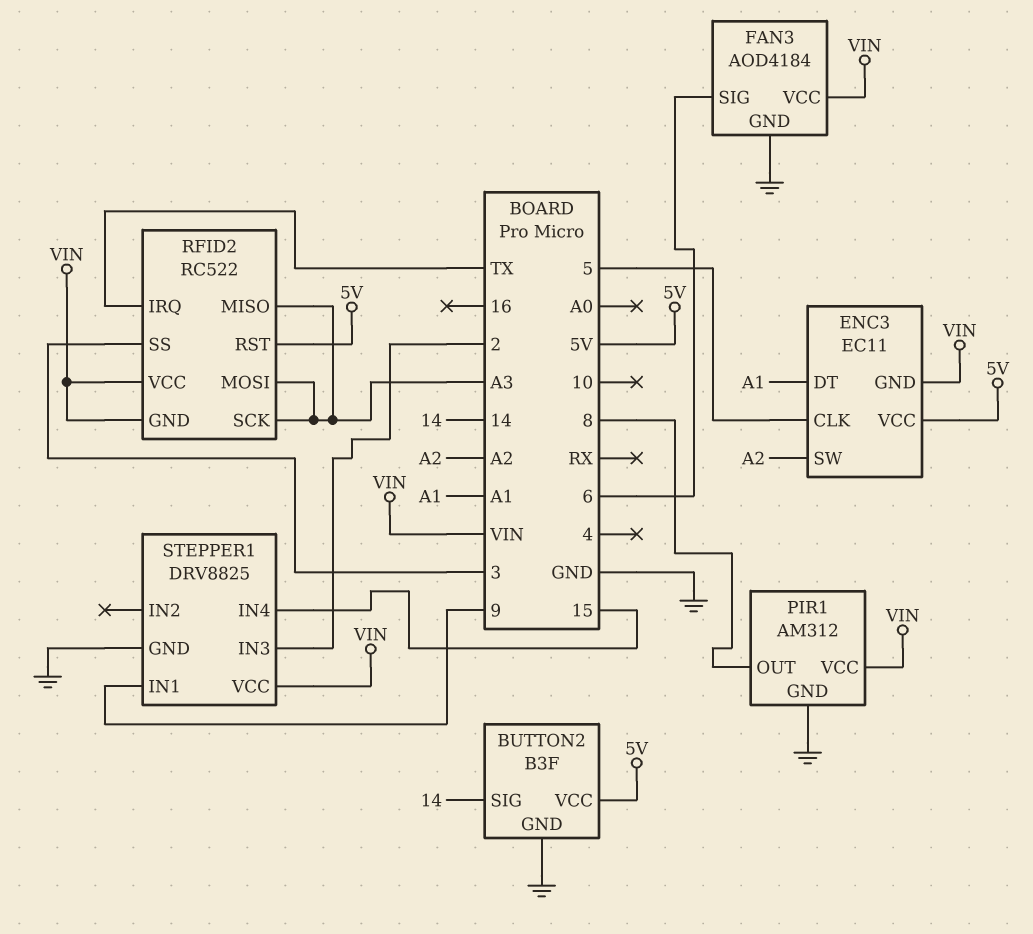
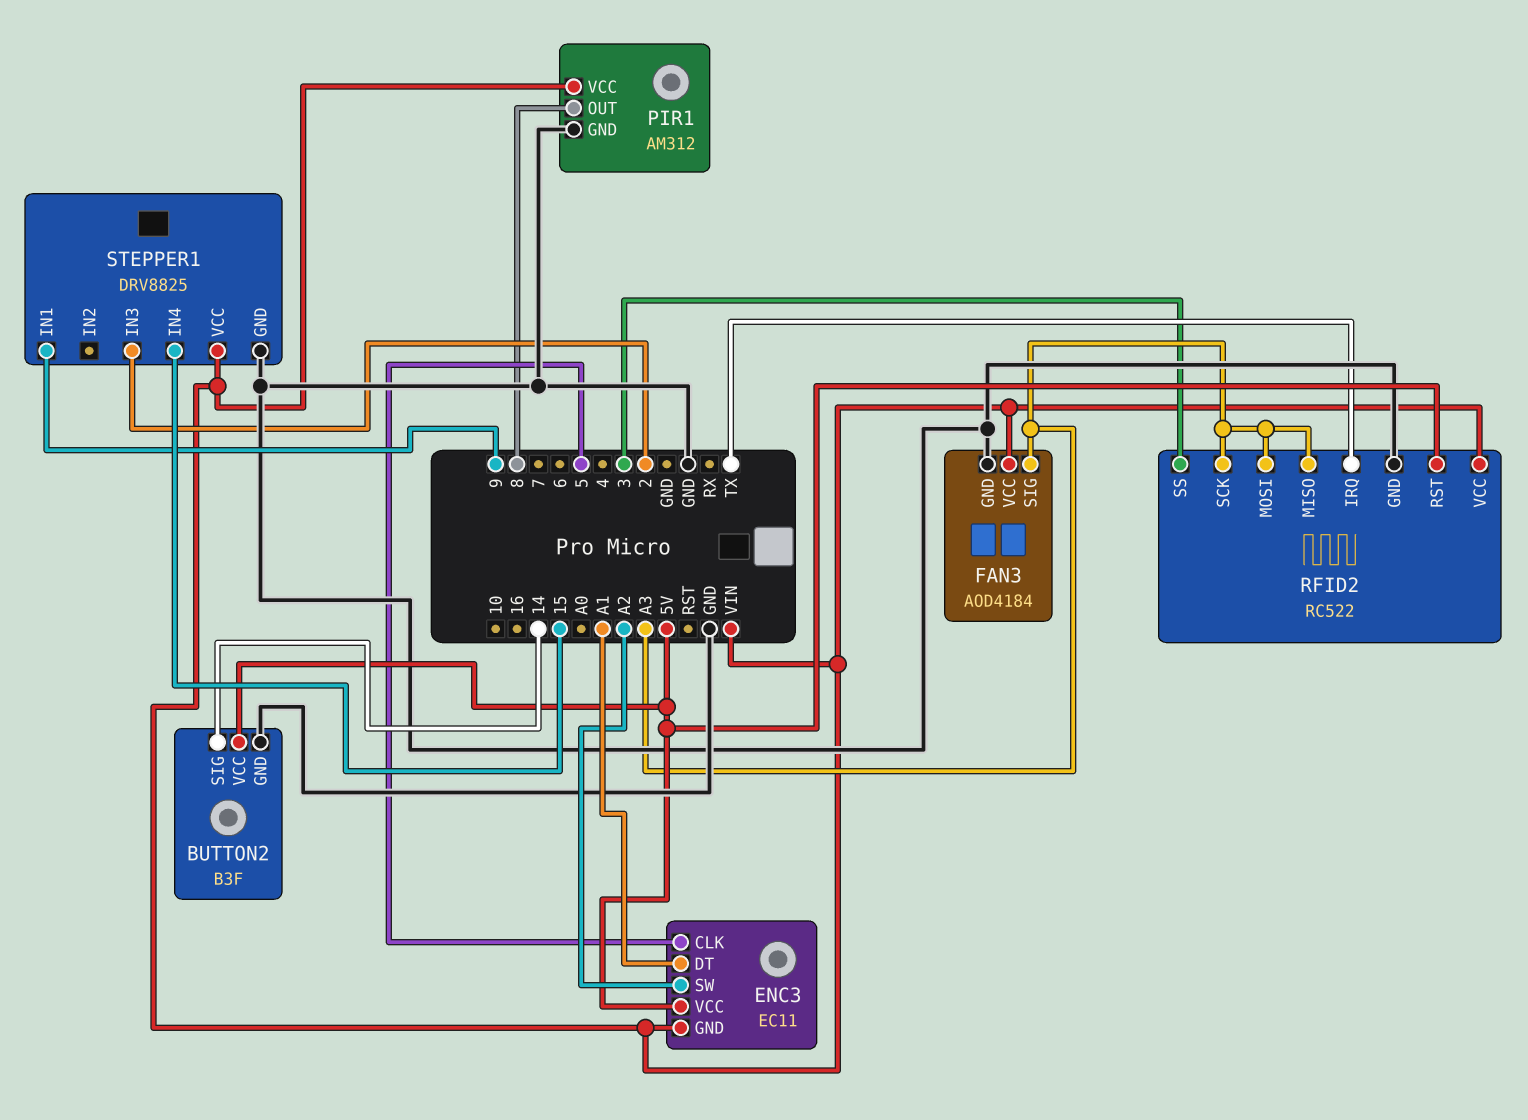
FAN3 pin SIG: 6 -> A3
RFID2 pin GND: VIN -> GND

